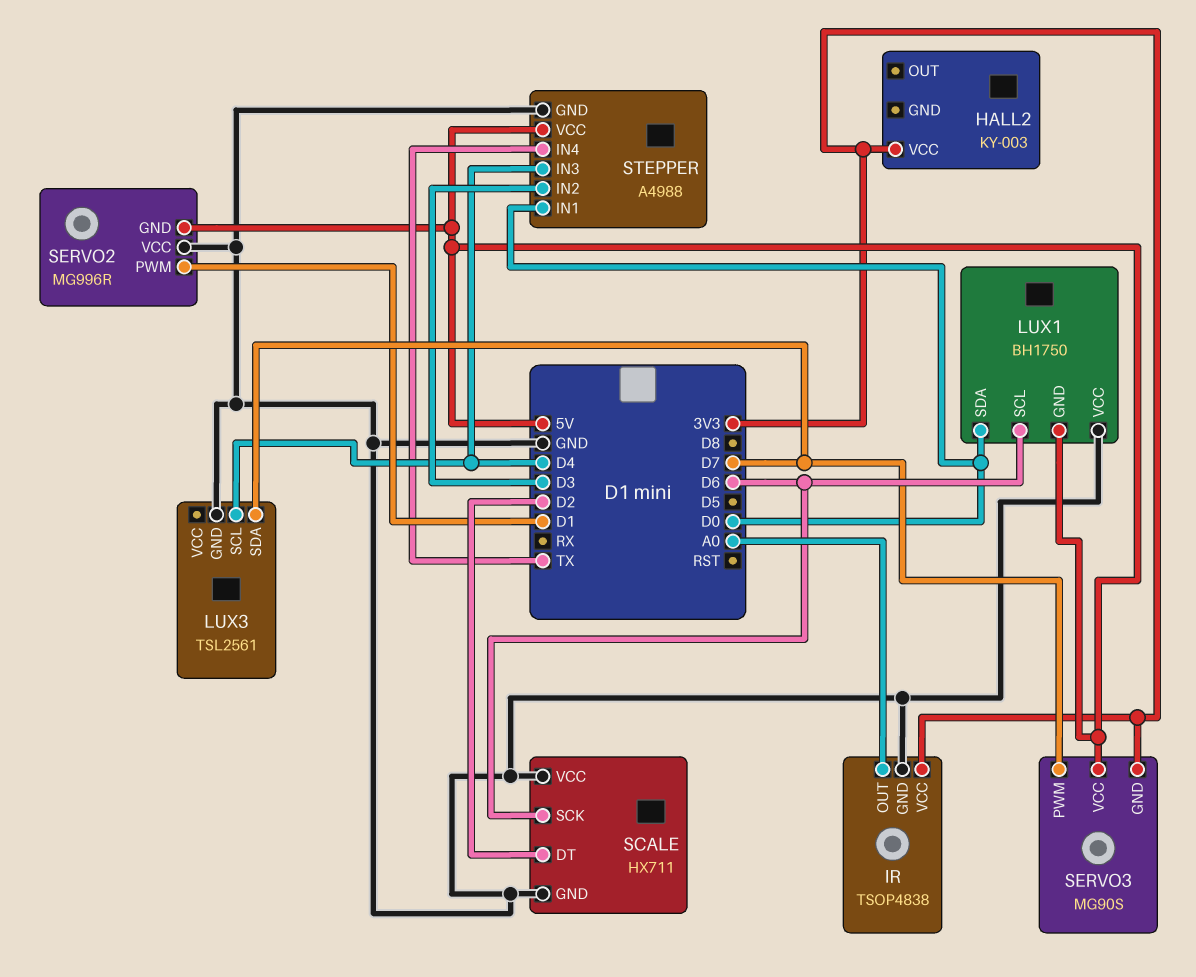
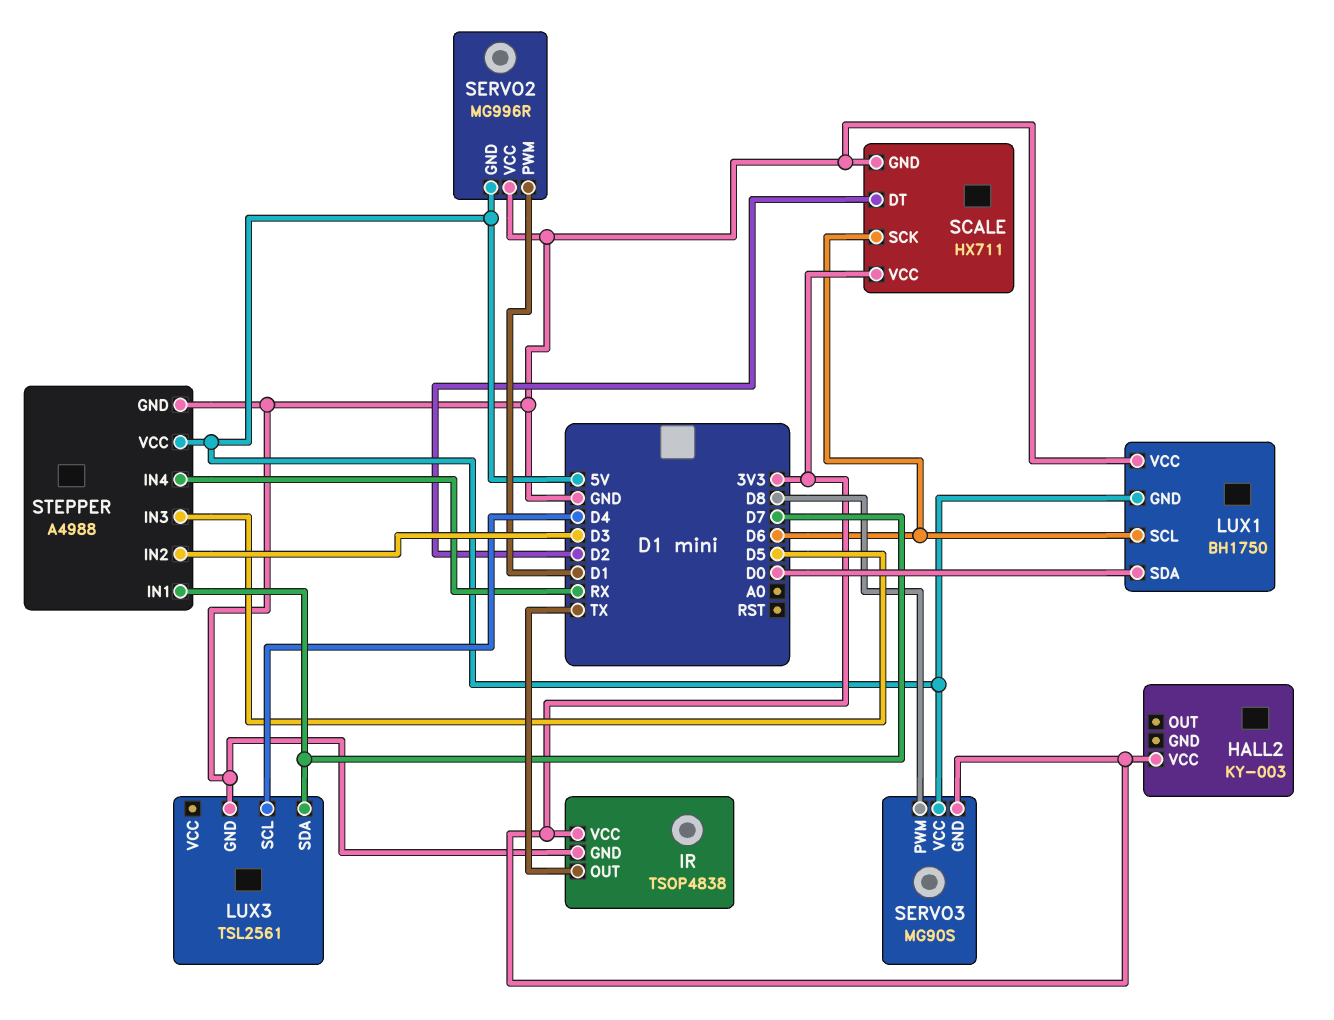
IR pin OUT: A0 -> TX
SCALE pin VCC: GND -> 3V3
SERVO3 pin PWM: D7 -> D8
STEPPER pin IN1: D0 -> D7
STEPPER pin IN3: D4 -> D5
STEPPER pin IN4: TX -> RX

